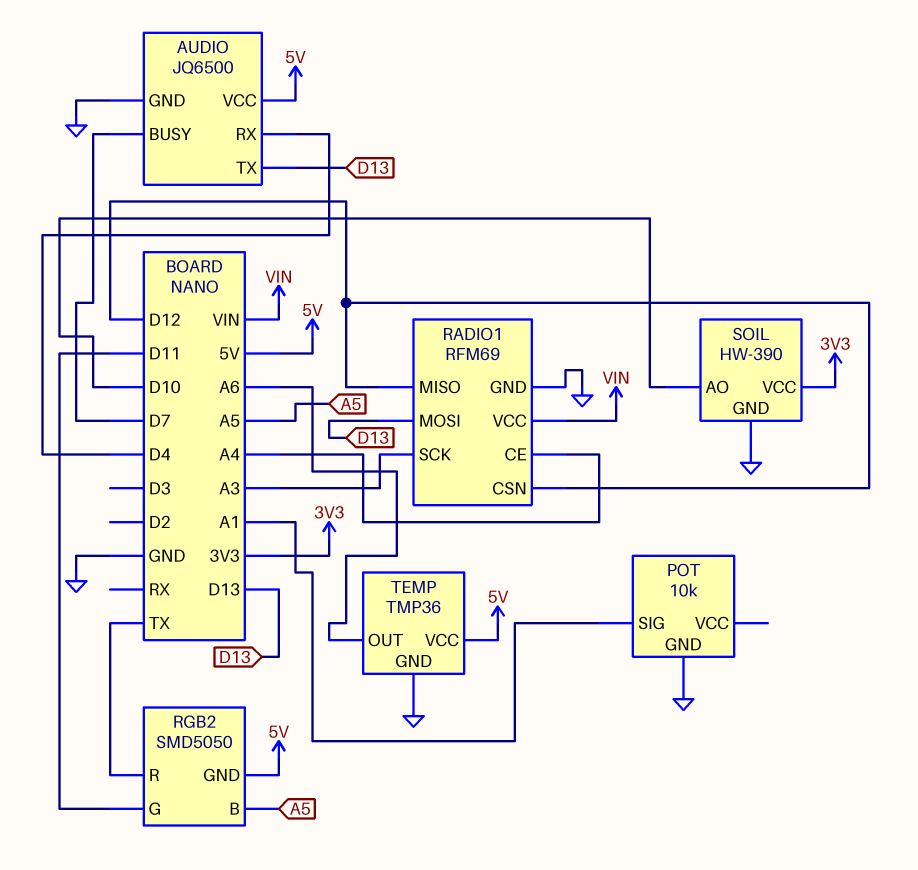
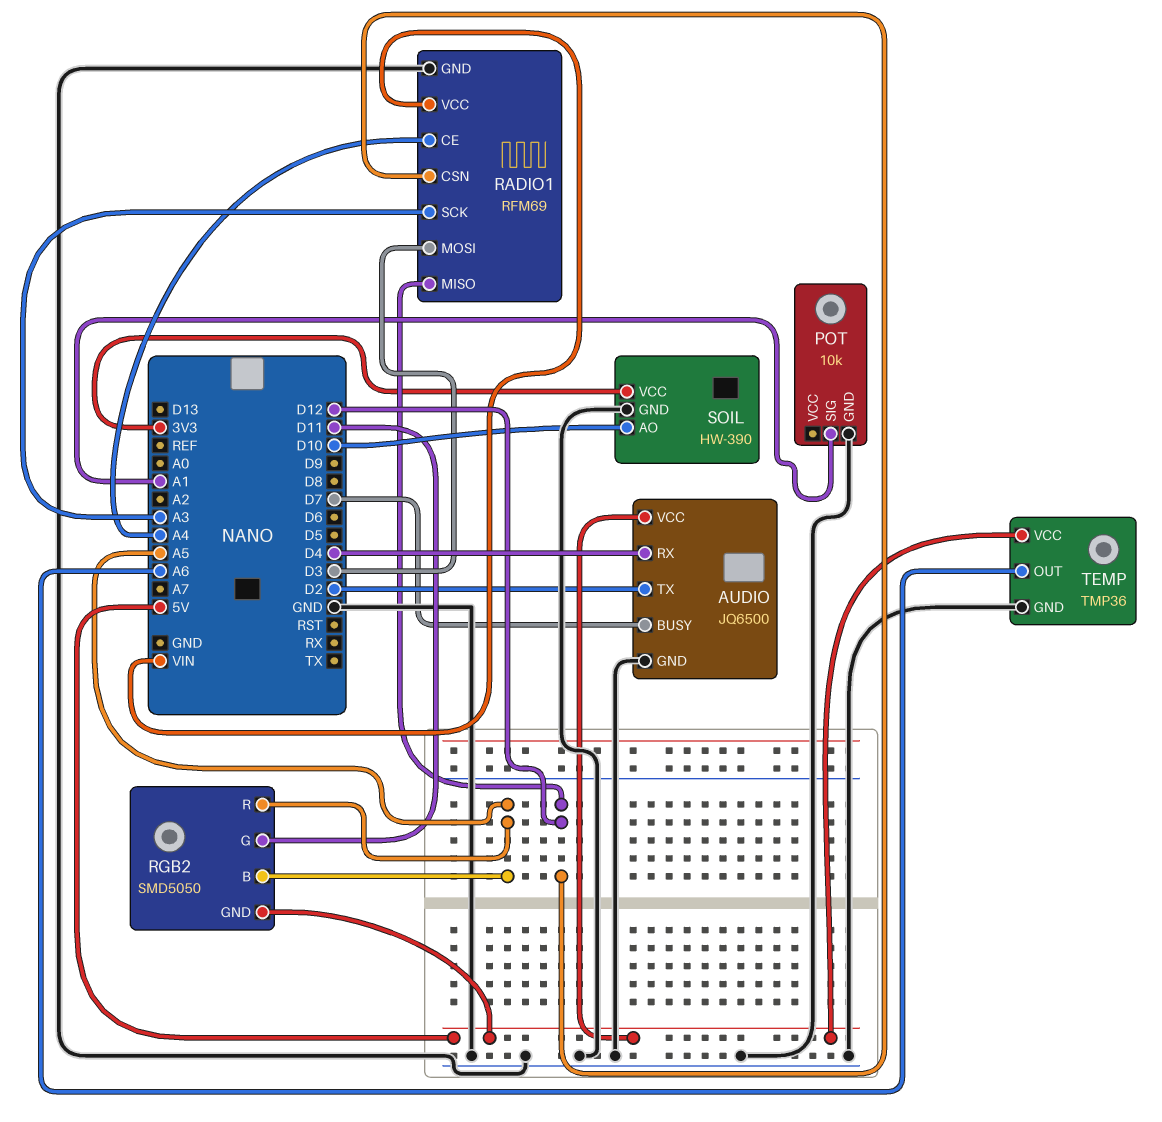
AUDIO pin TX: D13 -> D2
RADIO1 pin MOSI: D13 -> D3
RGB2 pin R: TX -> A5

